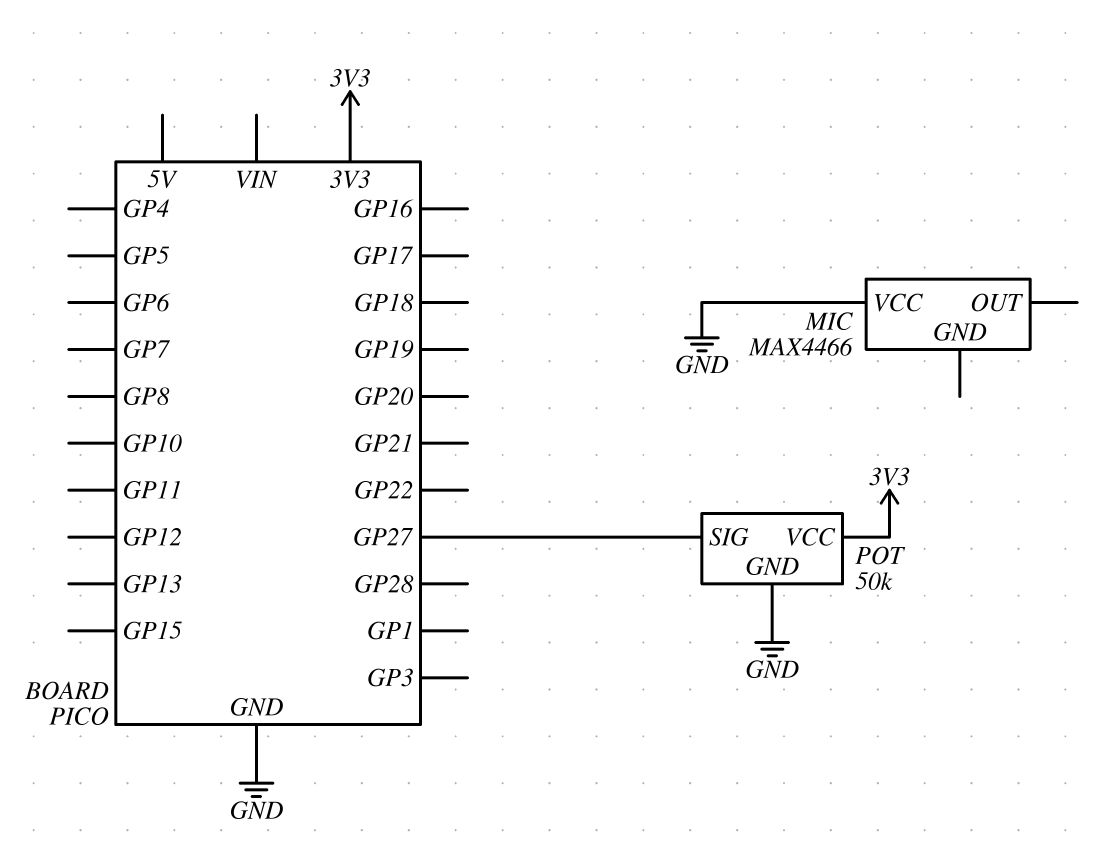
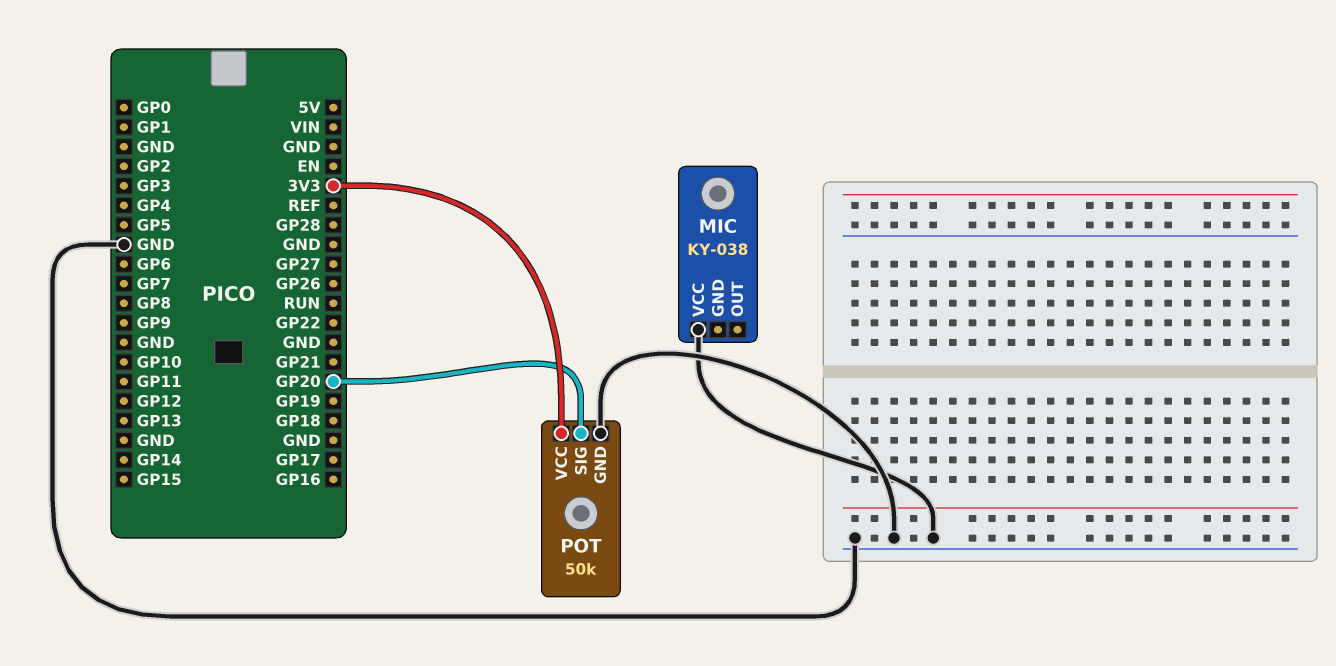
MIC: MAX4466 -> KY-038
POT pin SIG: GP27 -> GP20

